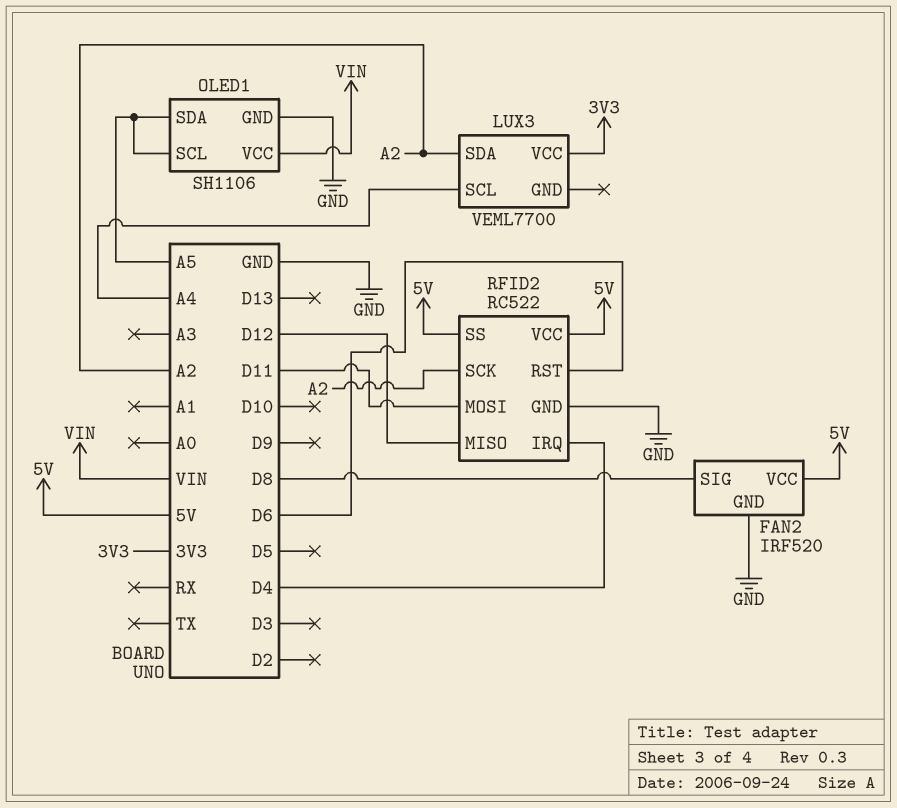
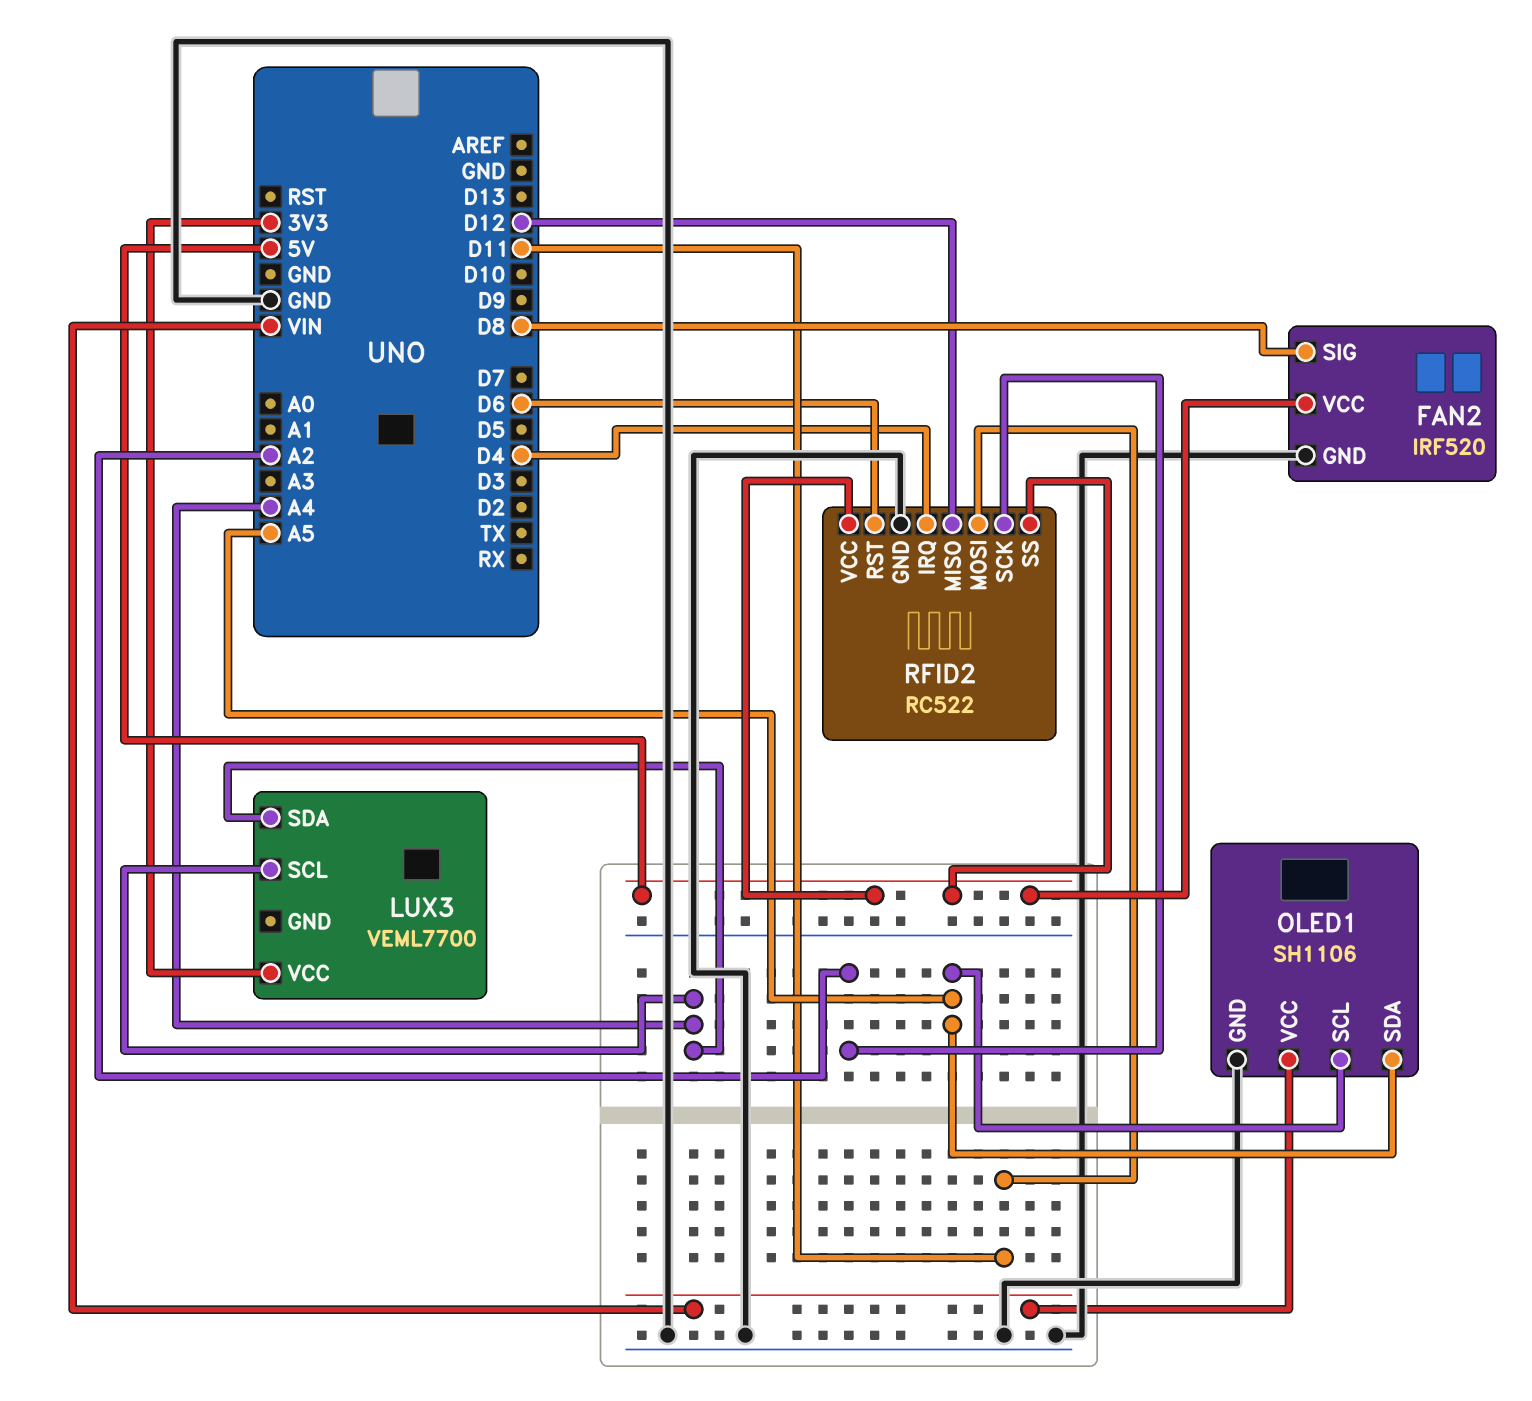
LUX3 pin SDA: A2 -> A4

